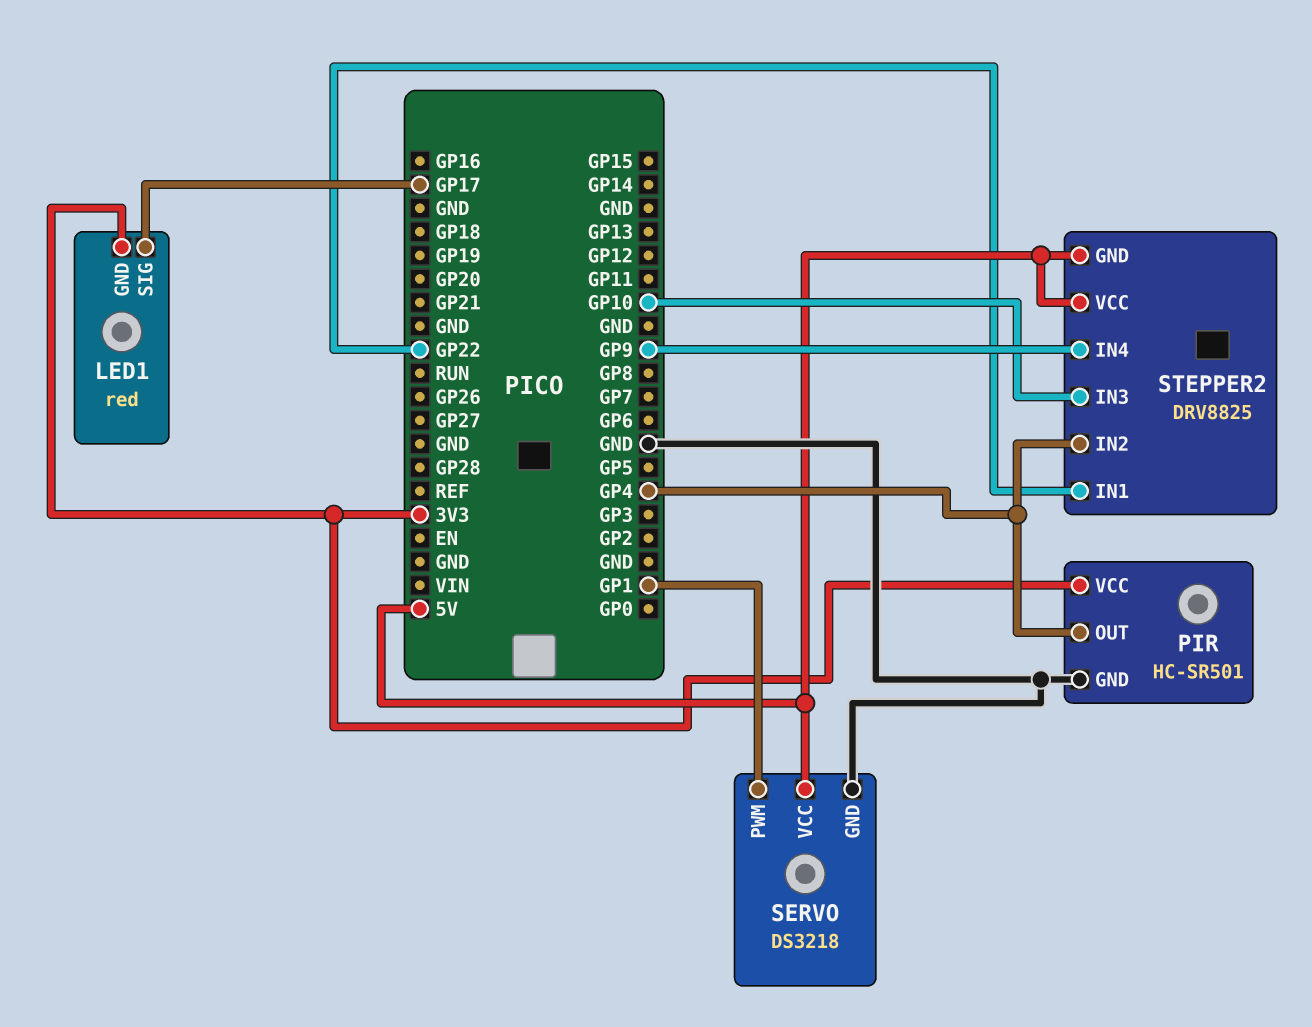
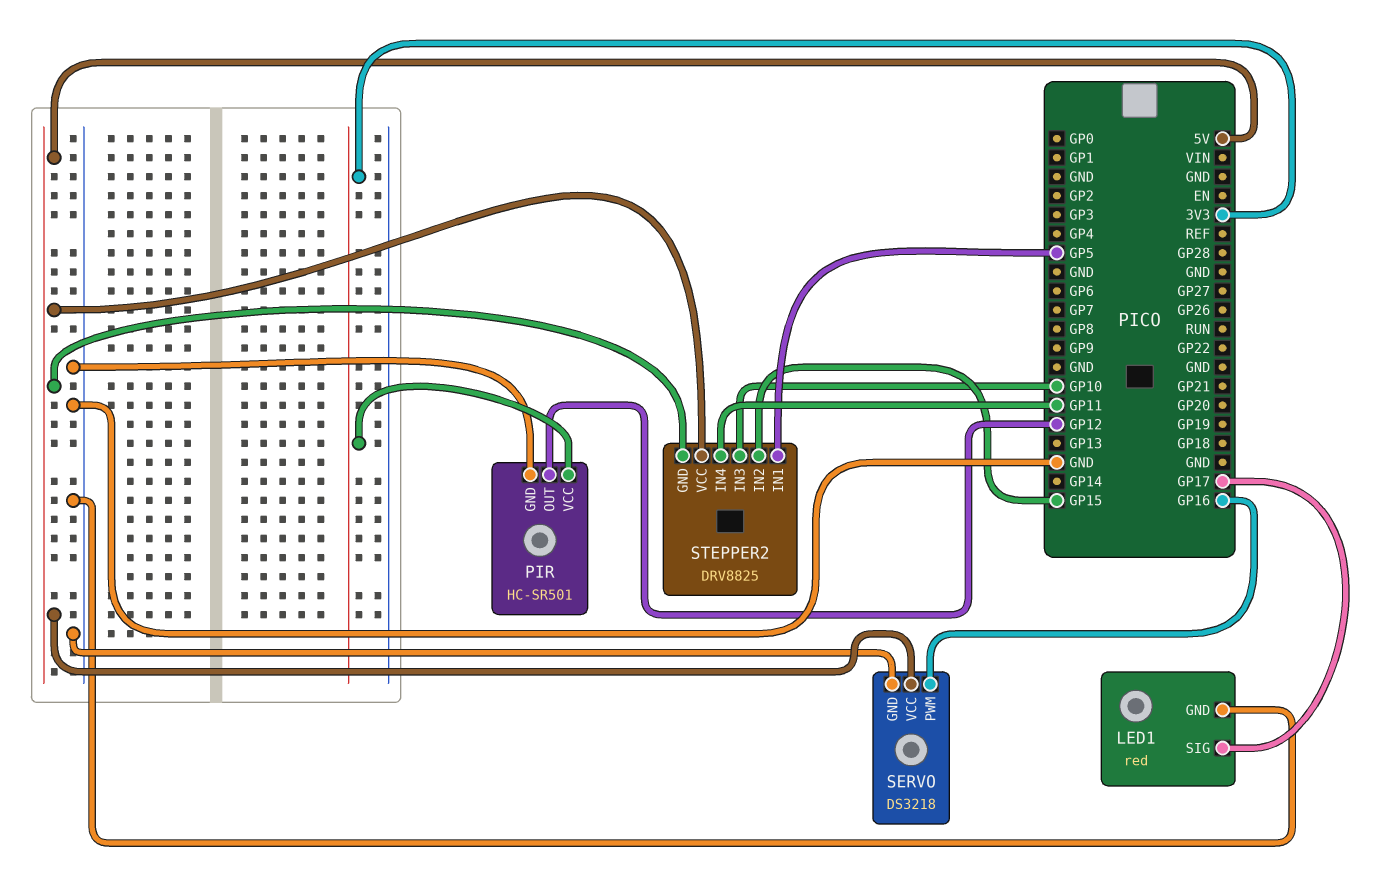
LED1 pin GND: 3V3 -> GND
PIR pin OUT: GP4 -> GP12
SERVO pin PWM: GP1 -> GP16
STEPPER2 pin IN1: GP22 -> GP5
STEPPER2 pin IN2: GP4 -> GP15
STEPPER2 pin IN4: GP9 -> GP11

